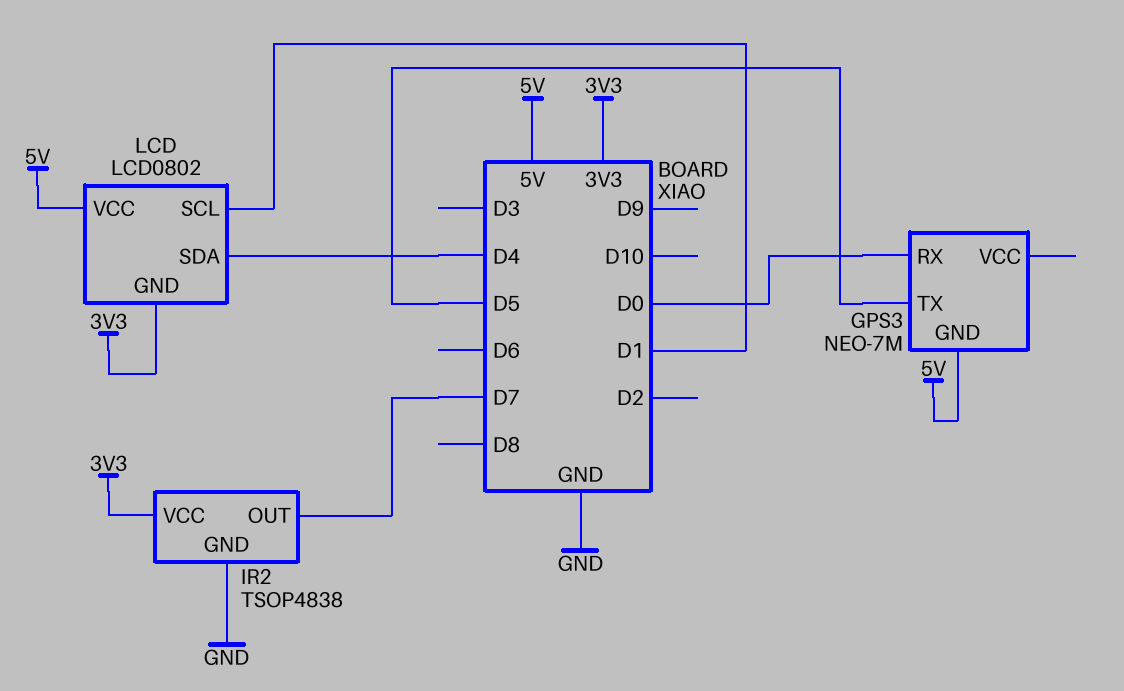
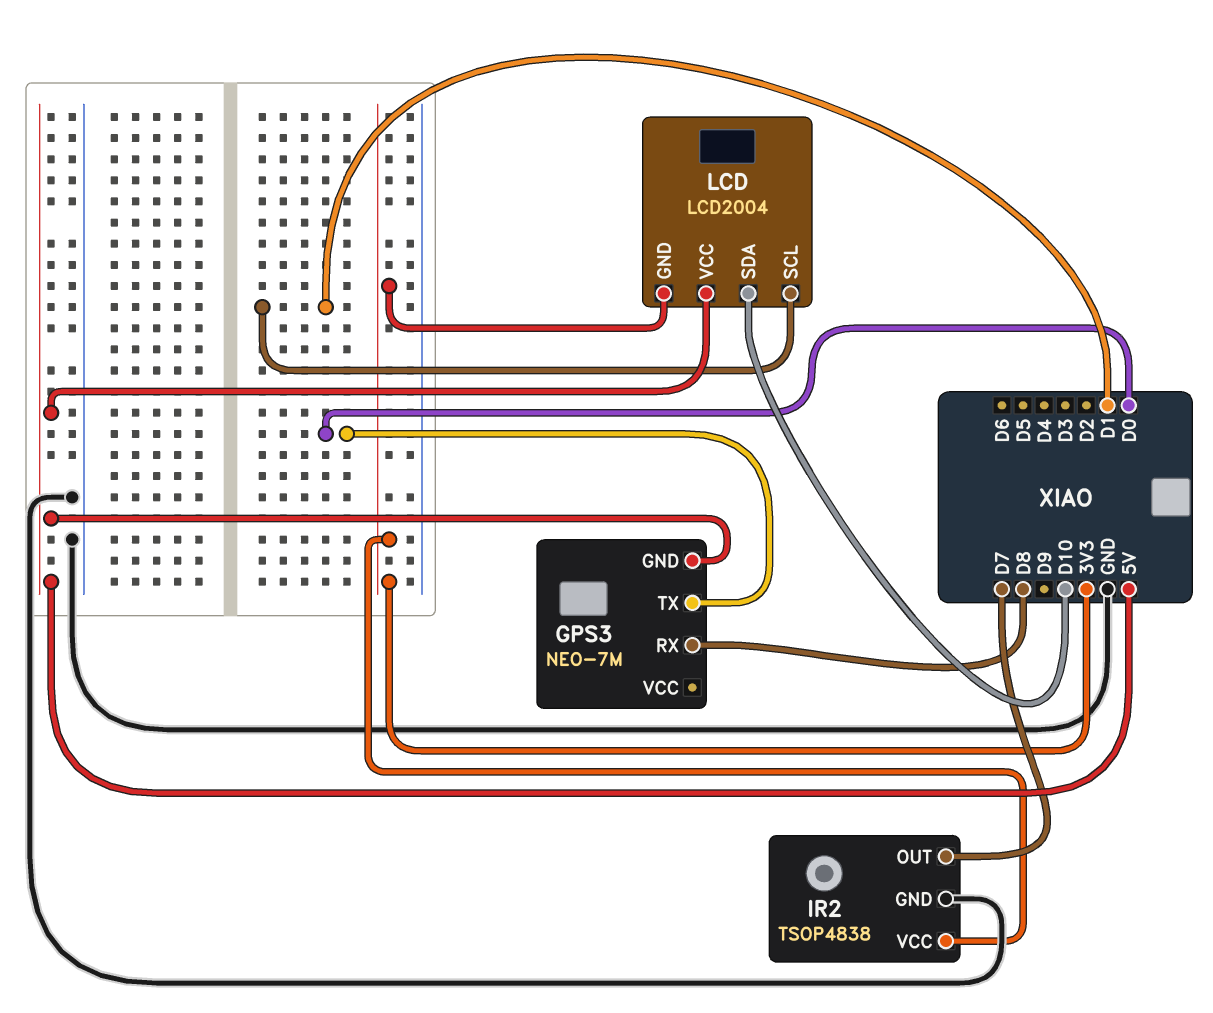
GPS3 pin RX: D0 -> D8
GPS3 pin TX: D5 -> D0
LCD: LCD0802 -> LCD2004
LCD pin SDA: D4 -> D10

